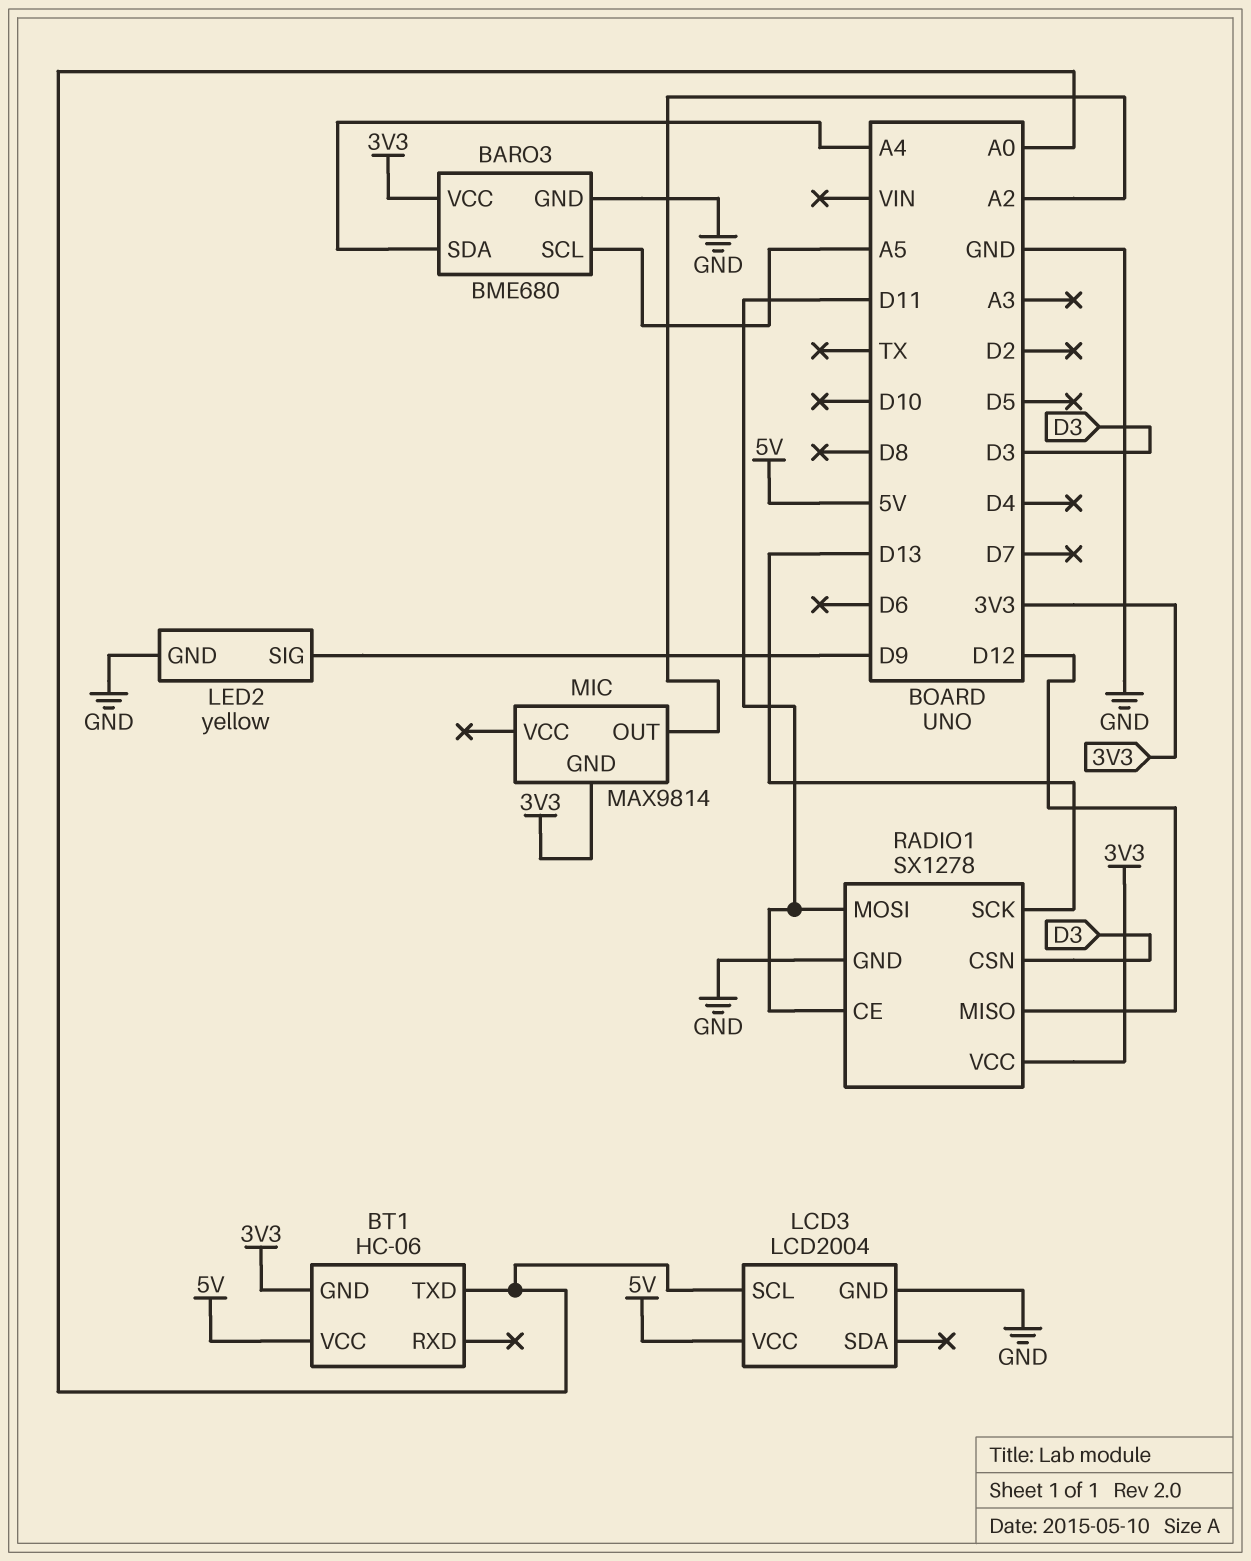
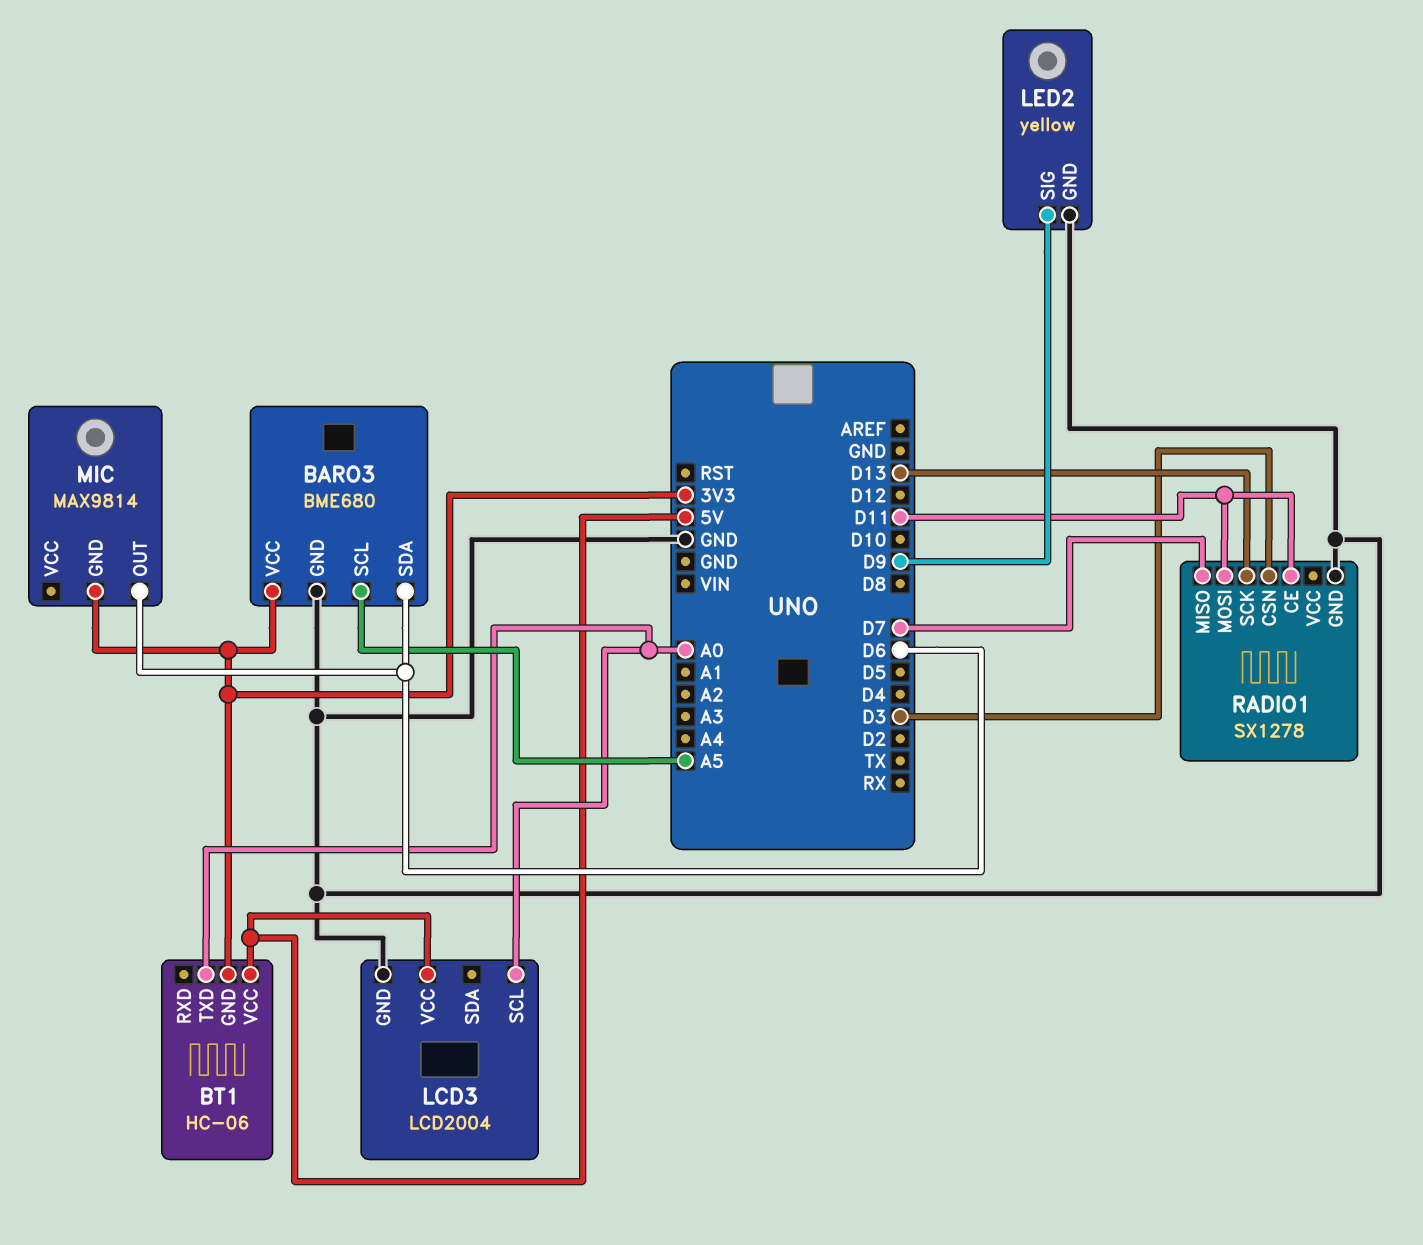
BARO3 pin SDA: A4 -> D6
MIC pin OUT: A2 -> D6
RADIO1 pin MISO: D12 -> D7
RADIO1 pin VCC: 3V3 -> none

